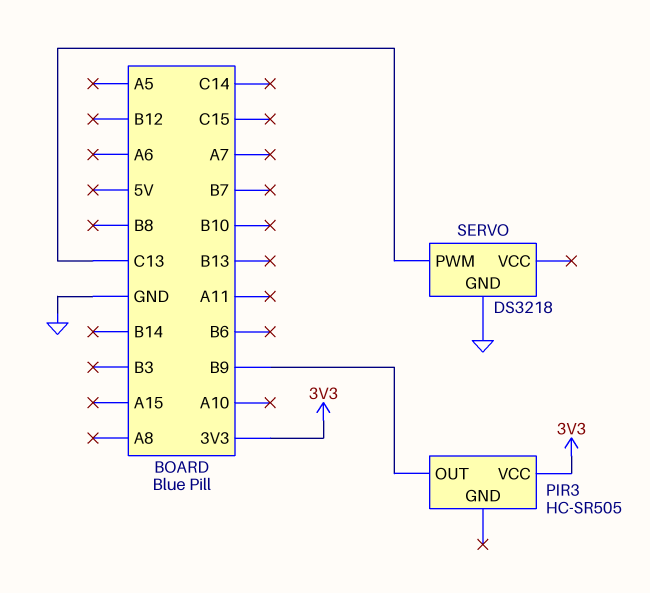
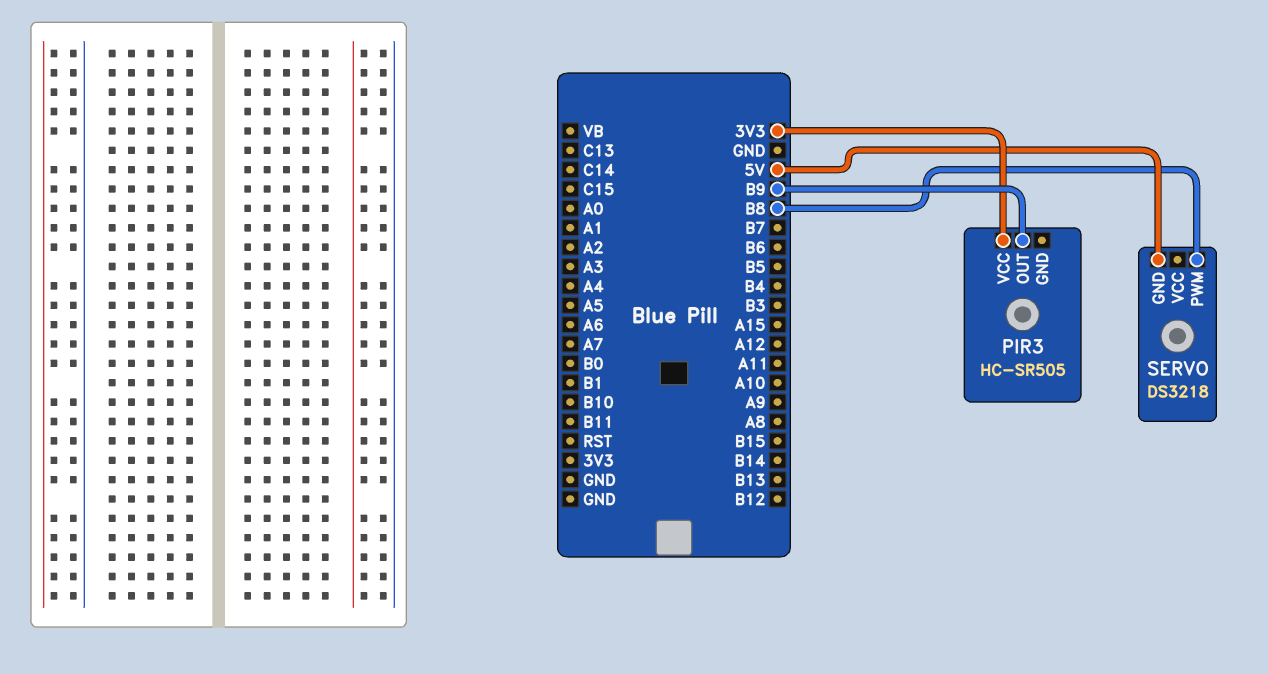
SERVO pin GND: GND -> 5V
SERVO pin PWM: C13 -> B8

